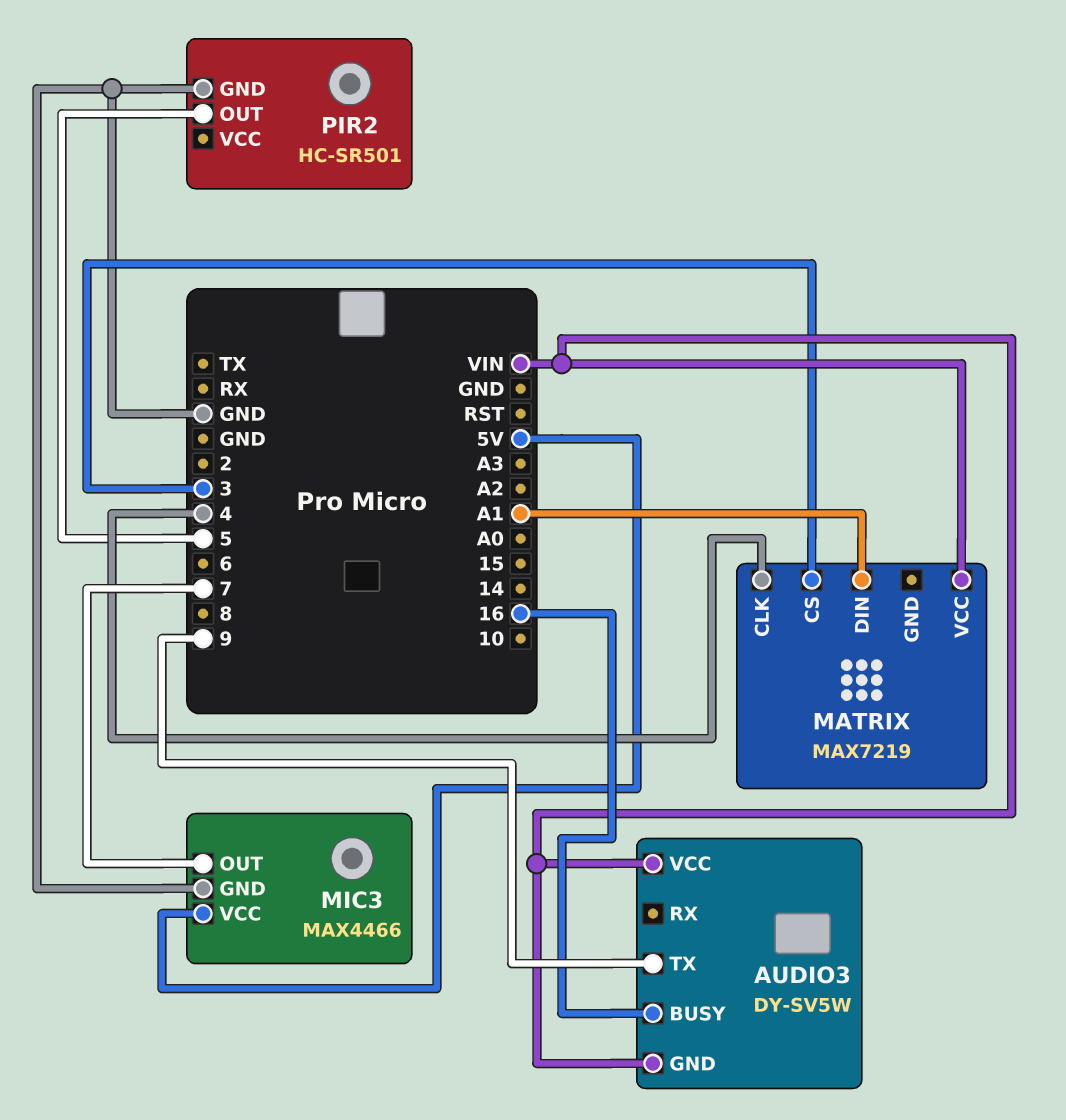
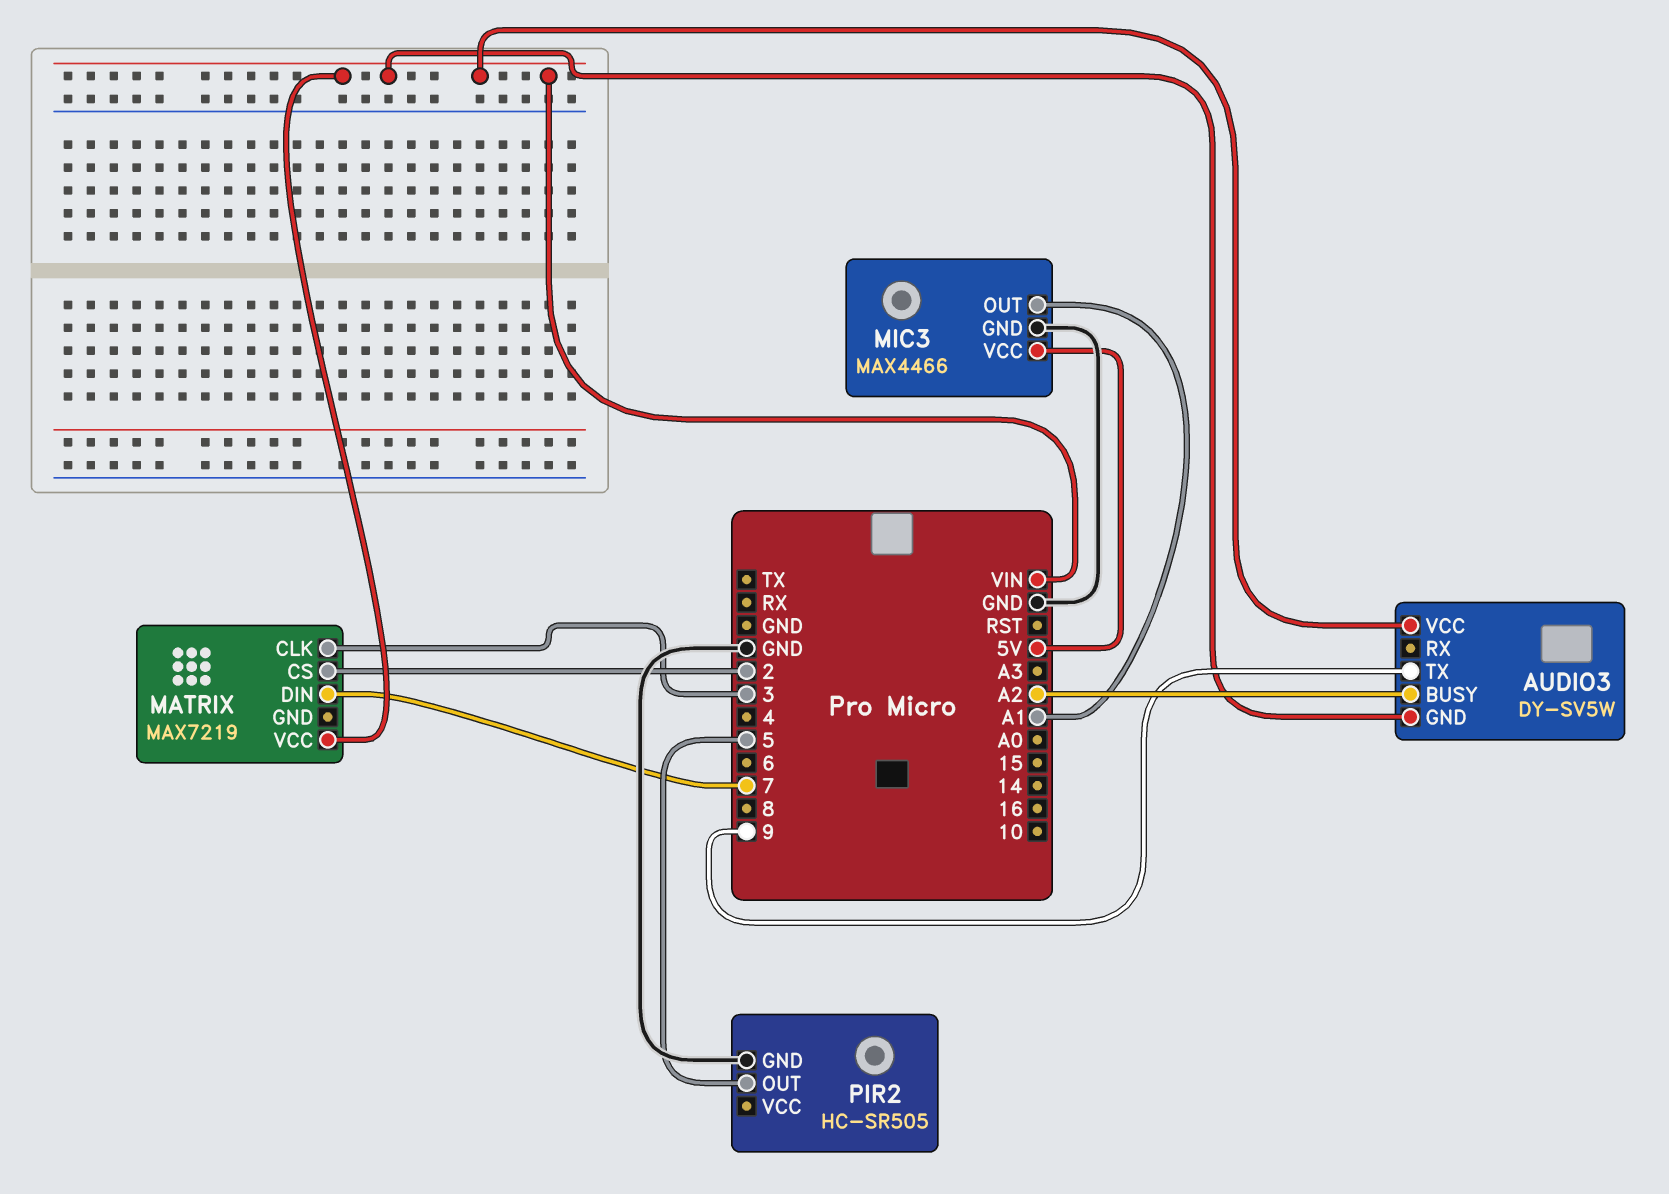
AUDIO3 pin BUSY: 16 -> A2
MATRIX pin CLK: 4 -> 3
MATRIX pin CS: 3 -> 2
MATRIX pin DIN: A1 -> 7
MIC3 pin OUT: 7 -> A1
PIR2: HC-SR501 -> HC-SR505

